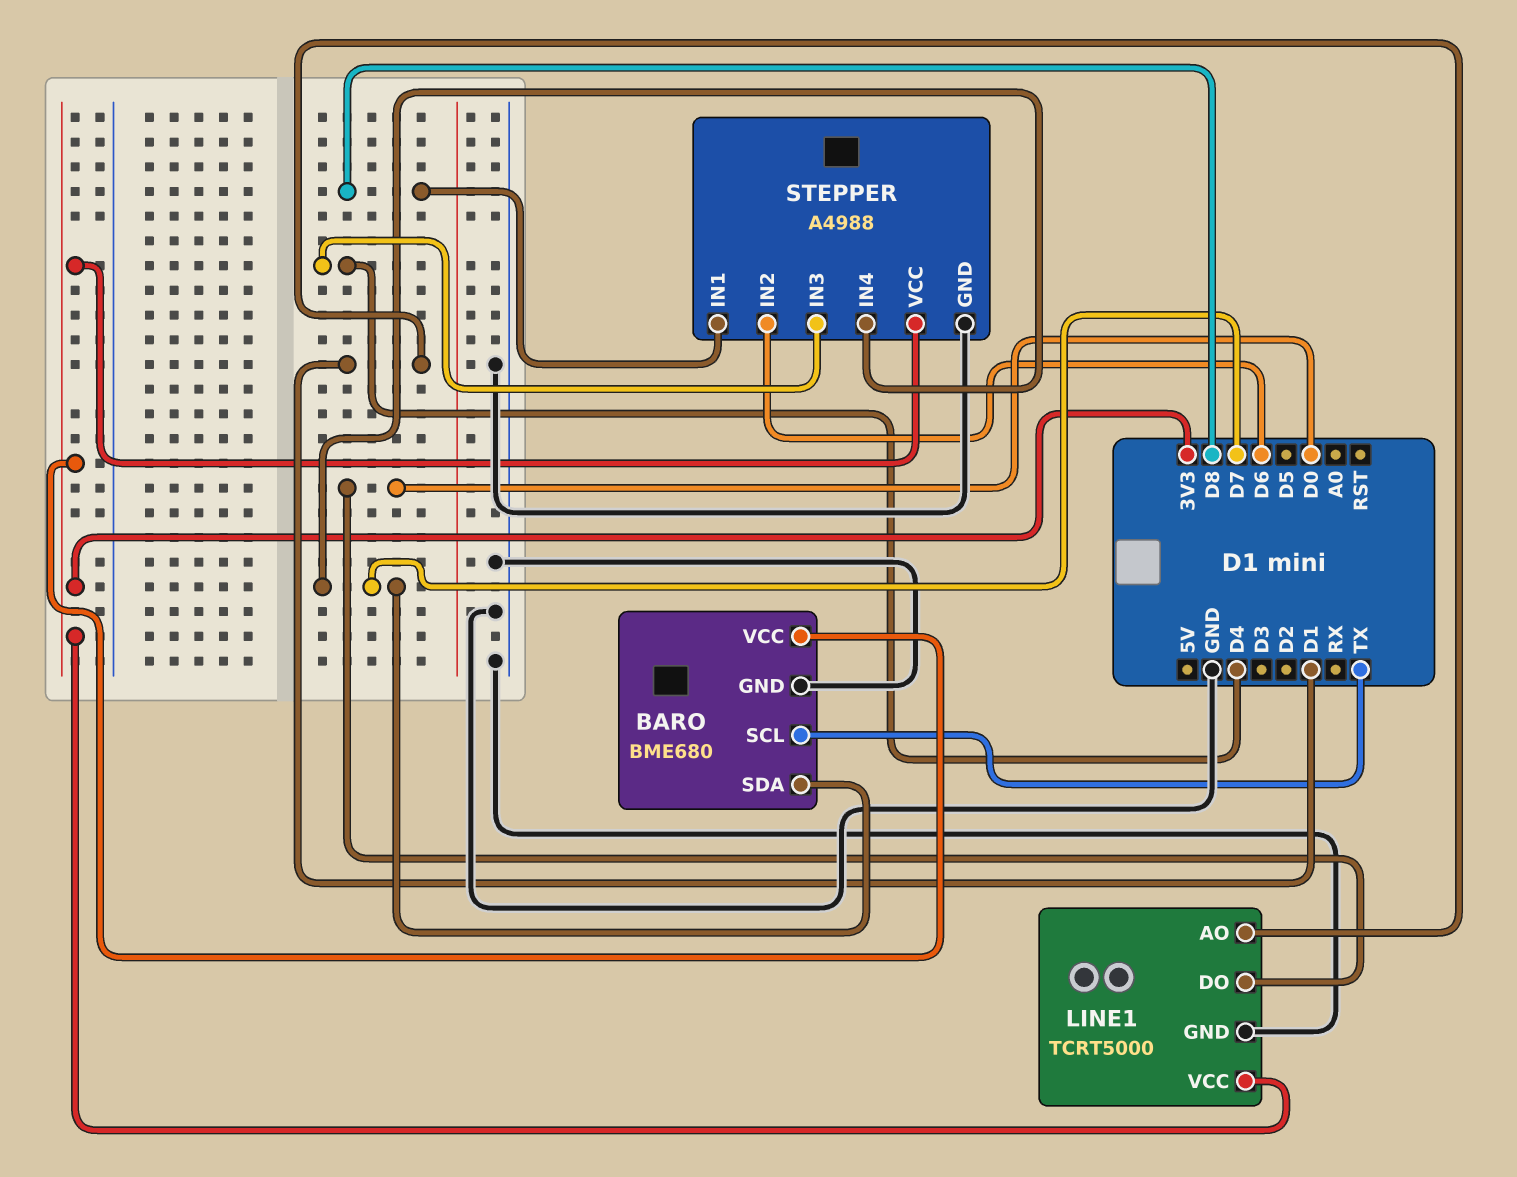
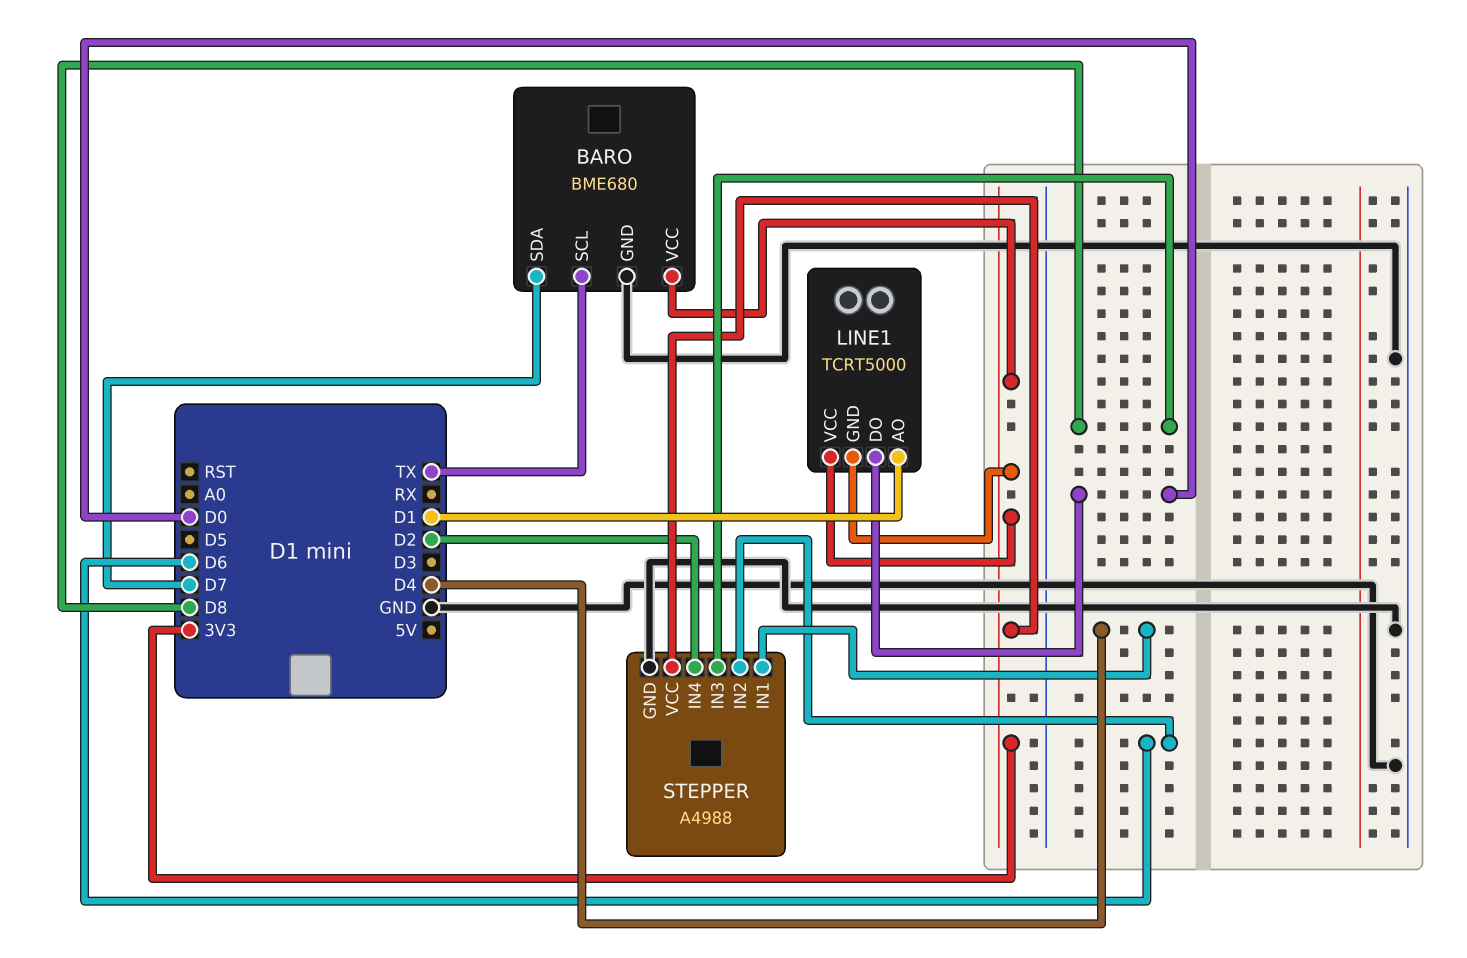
LINE1 pin GND: GND -> 3V3
STEPPER pin IN1: D8 -> D4
STEPPER pin IN3: D4 -> D8
STEPPER pin IN4: D7 -> D2

